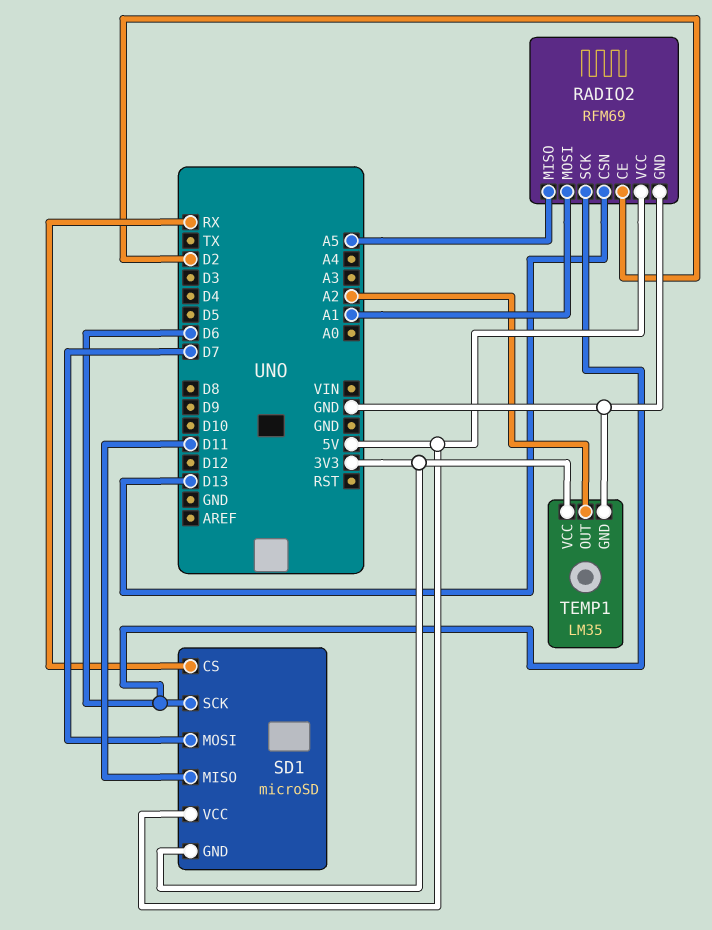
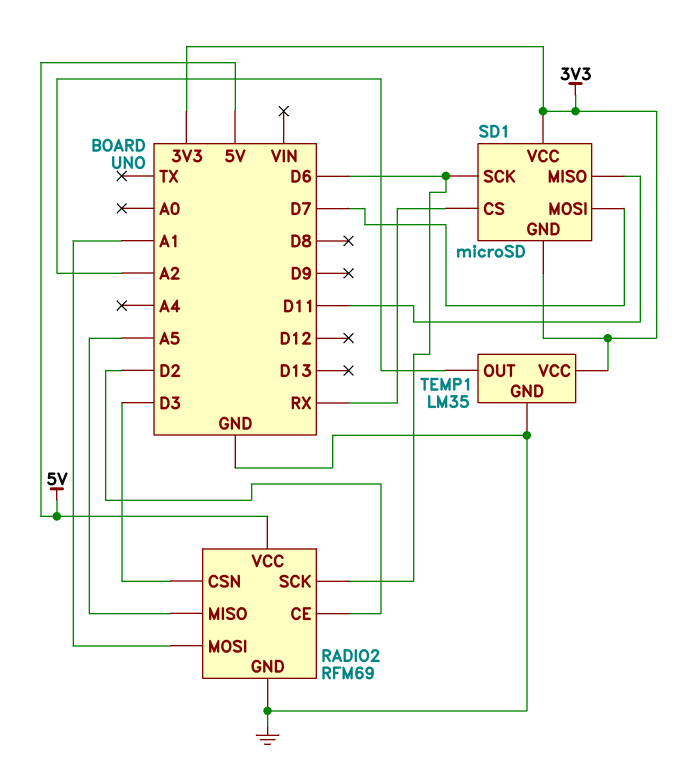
RADIO2 pin CSN: D13 -> D3
SD1 pin VCC: 5V -> 3V3

